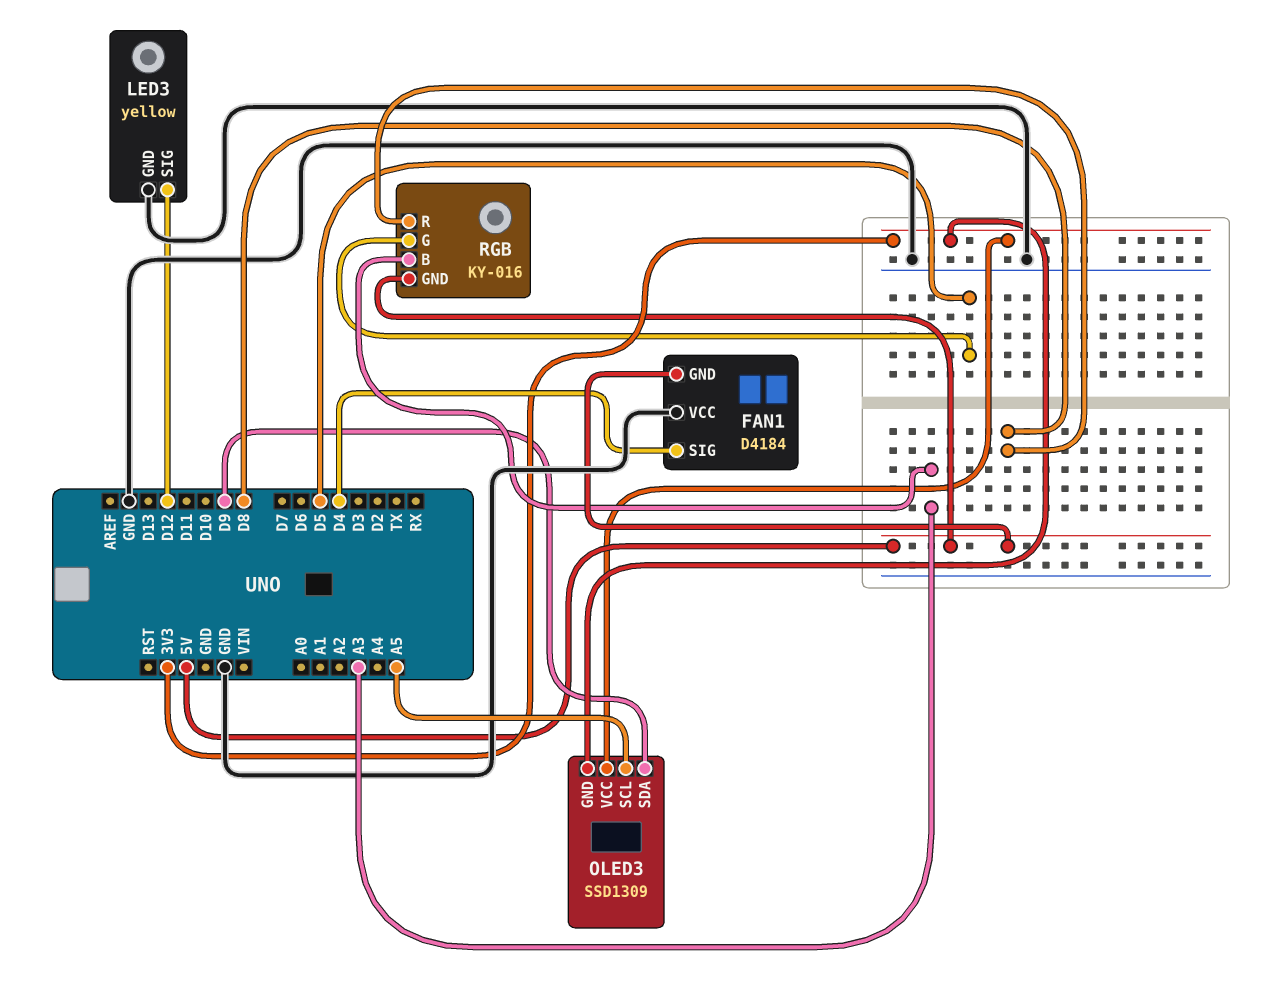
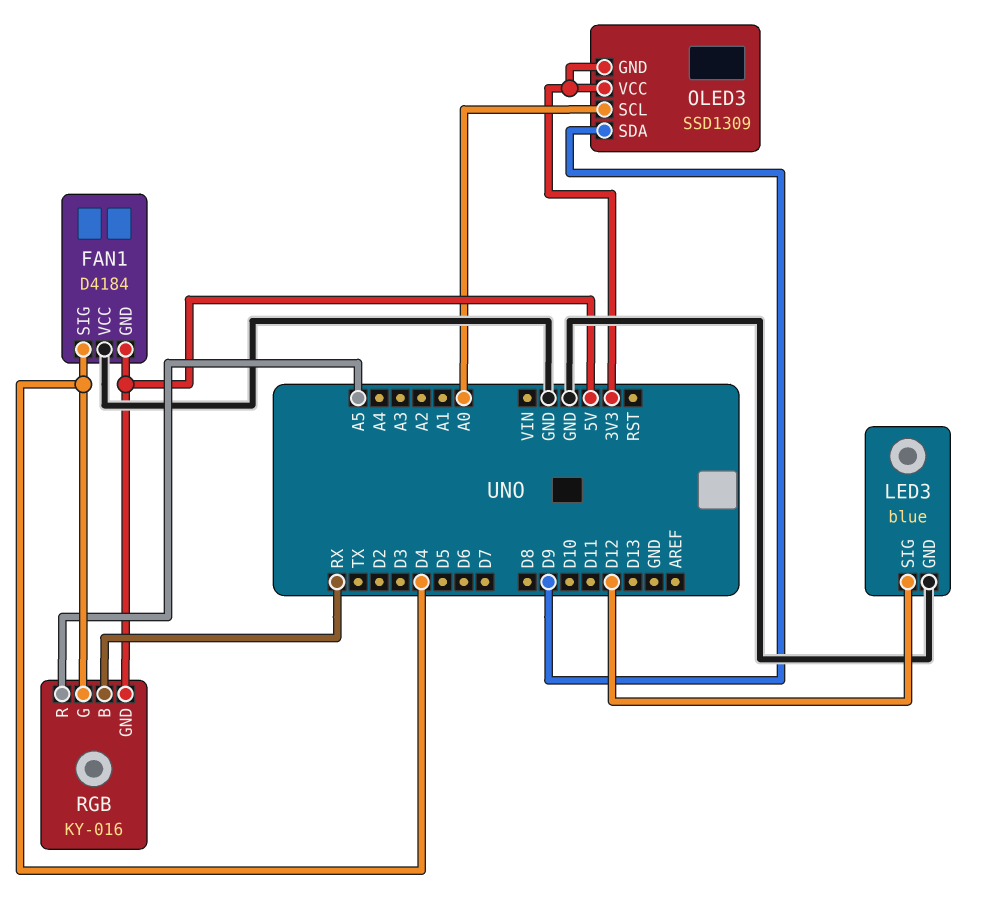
LED3: yellow -> blue
OLED3 pin SCL: A5 -> A0
RGB pin B: A3 -> RX
RGB pin G: D5 -> D4
RGB pin R: D8 -> A5

